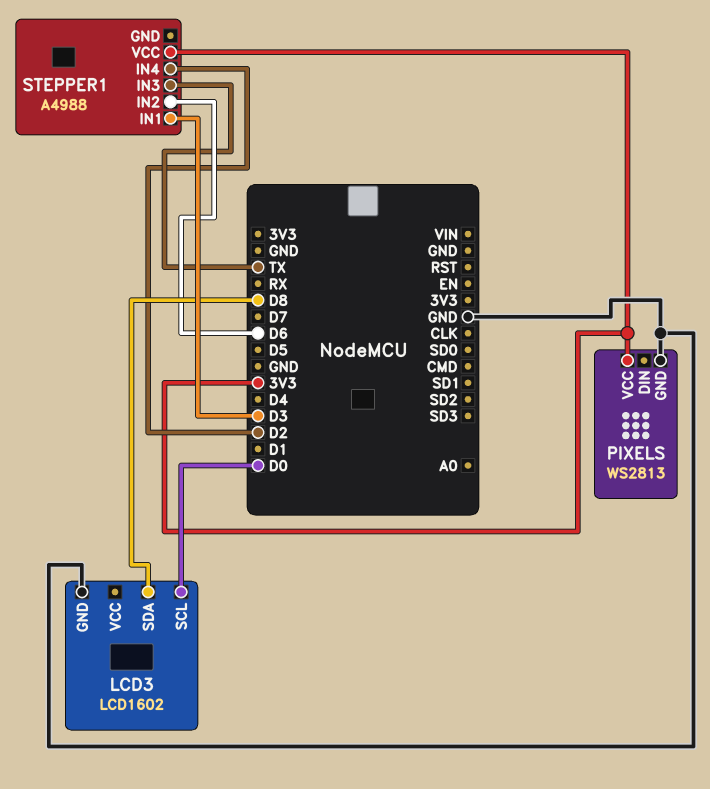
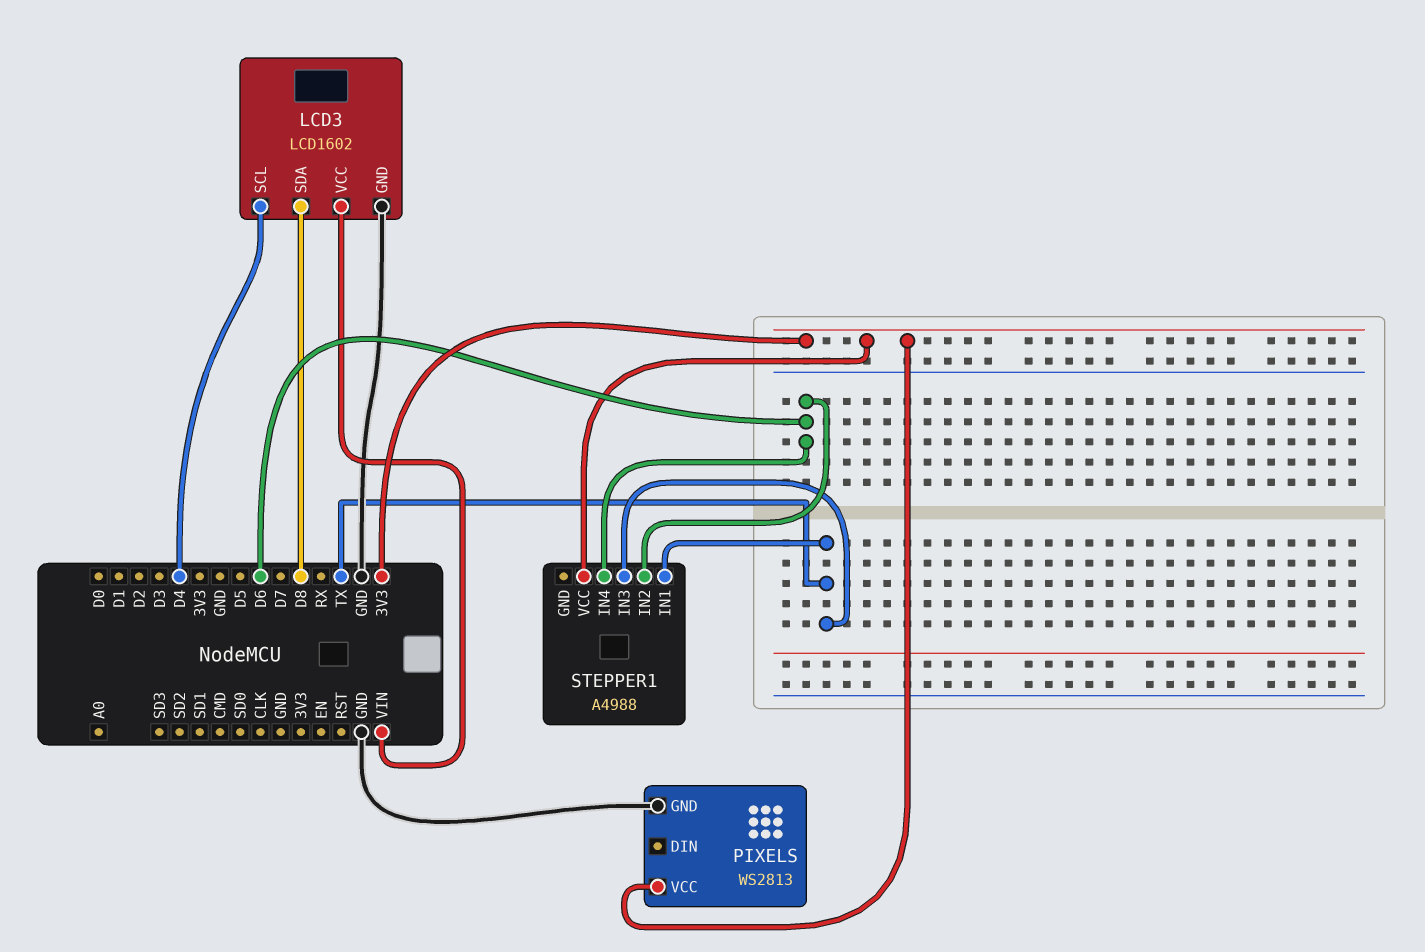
LCD3 pin SCL: D0 -> D4
LCD3 pin VCC: none -> VIN
STEPPER1 pin IN1: D3 -> TX
STEPPER1 pin IN4: D2 -> D6

